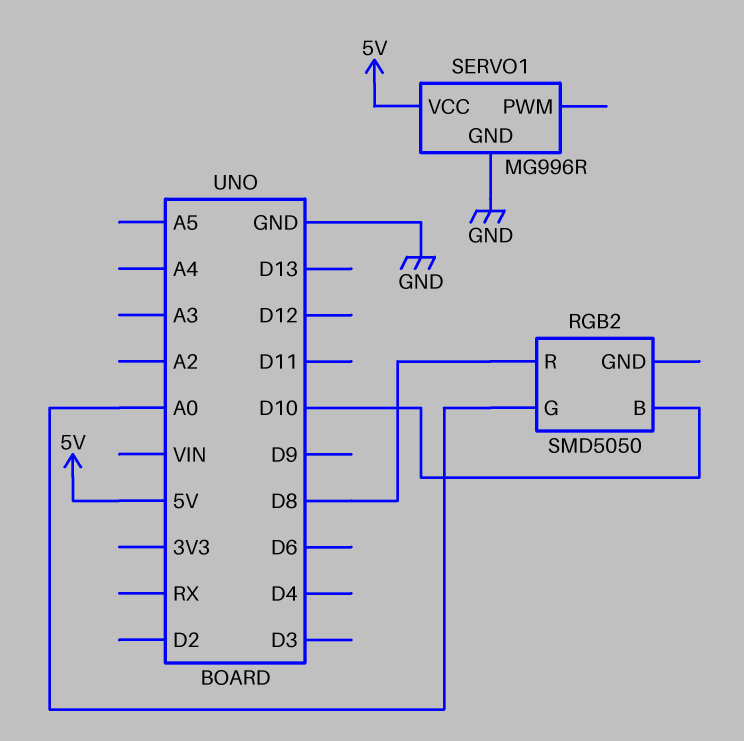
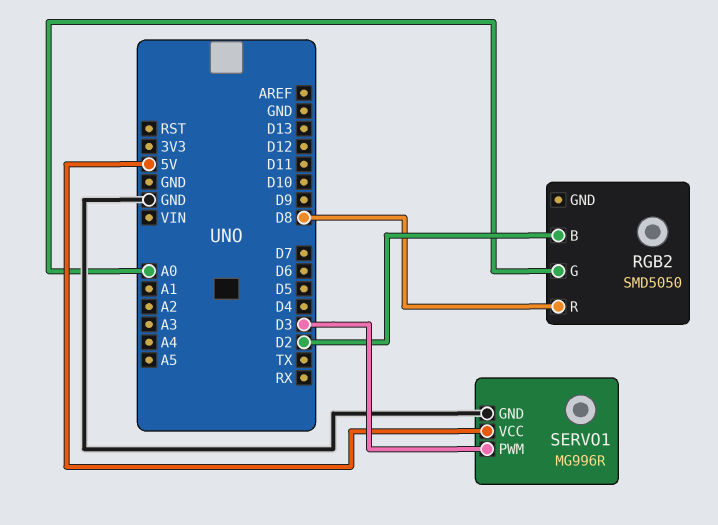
RGB2 pin B: D10 -> D2
SERVO1 pin PWM: none -> D3

